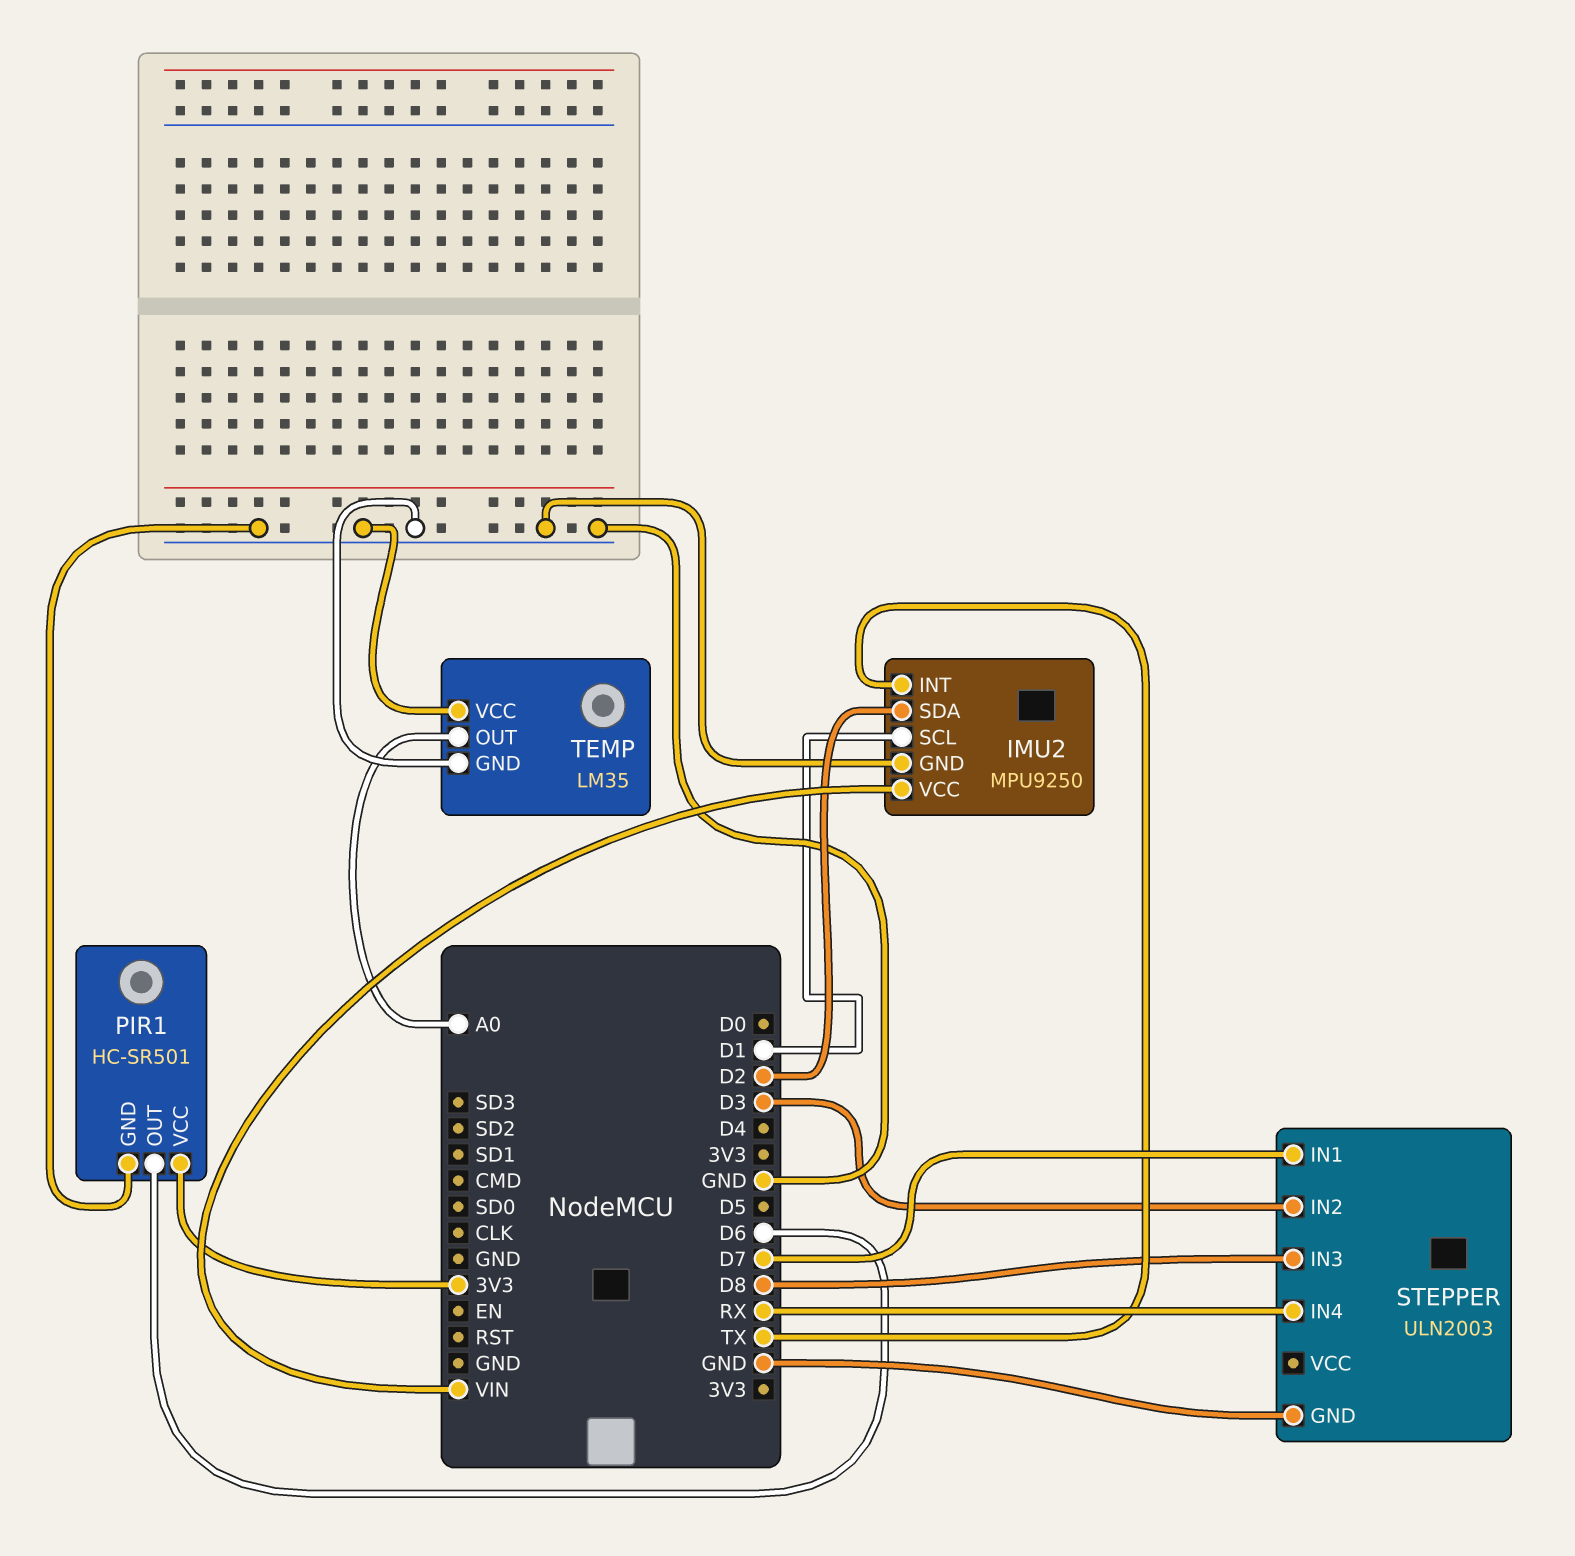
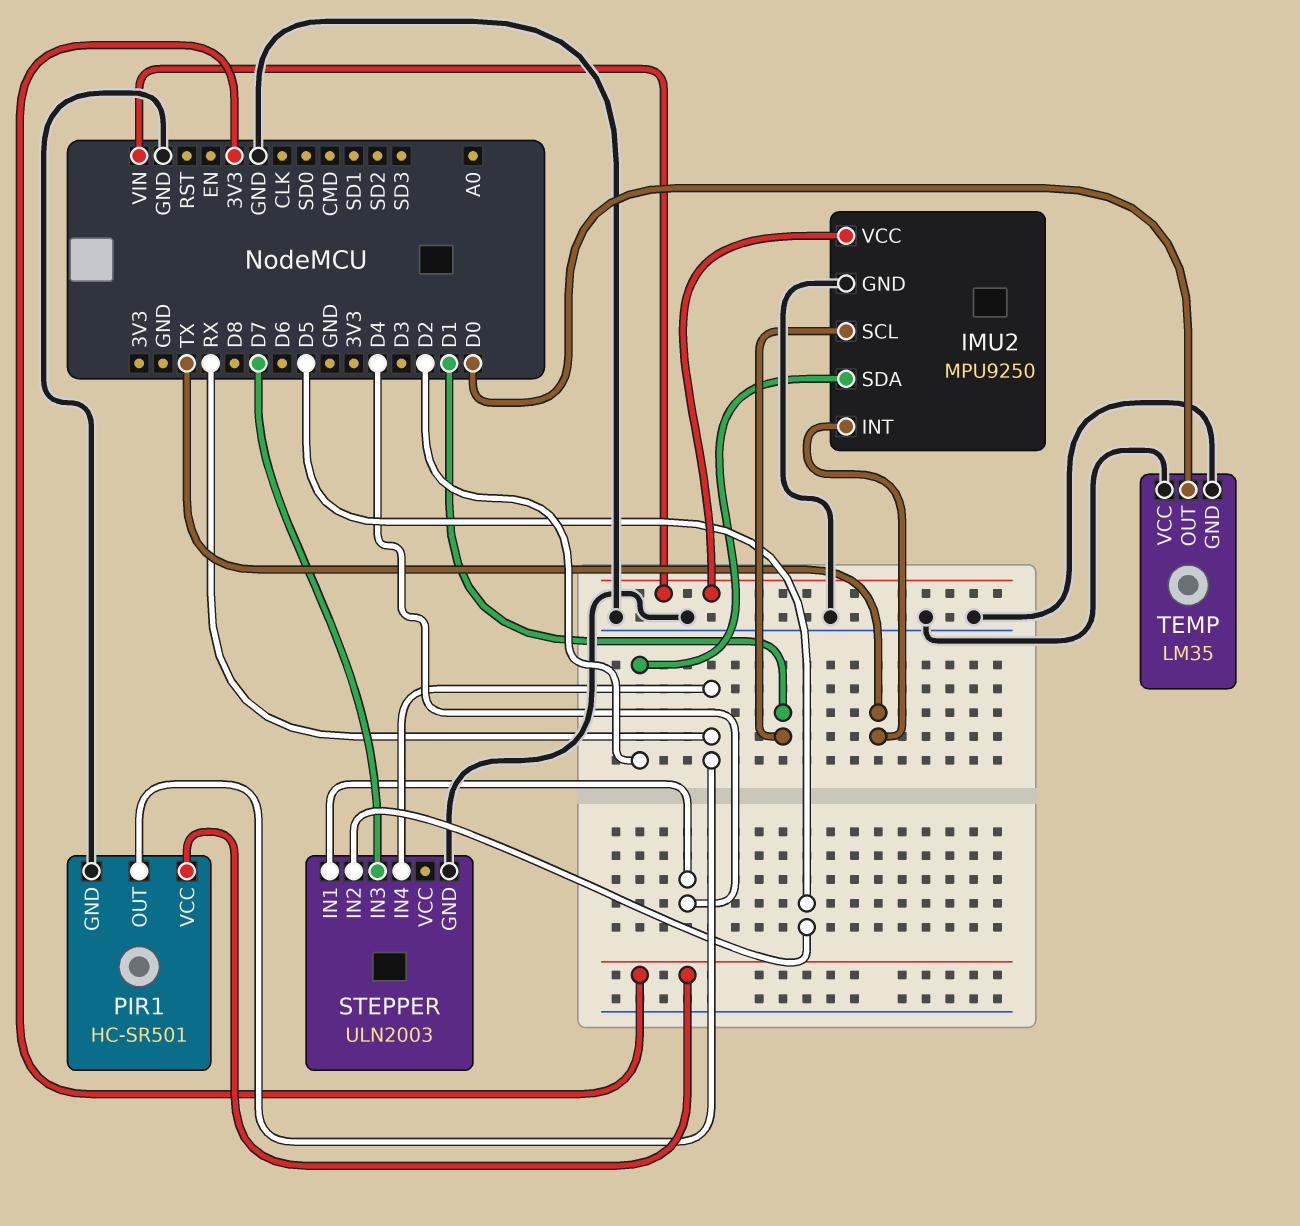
PIR1 pin OUT: D6 -> RX
STEPPER pin IN1: D7 -> D4
STEPPER pin IN2: D3 -> D5
STEPPER pin IN3: D8 -> D7
TEMP pin OUT: A0 -> D0

